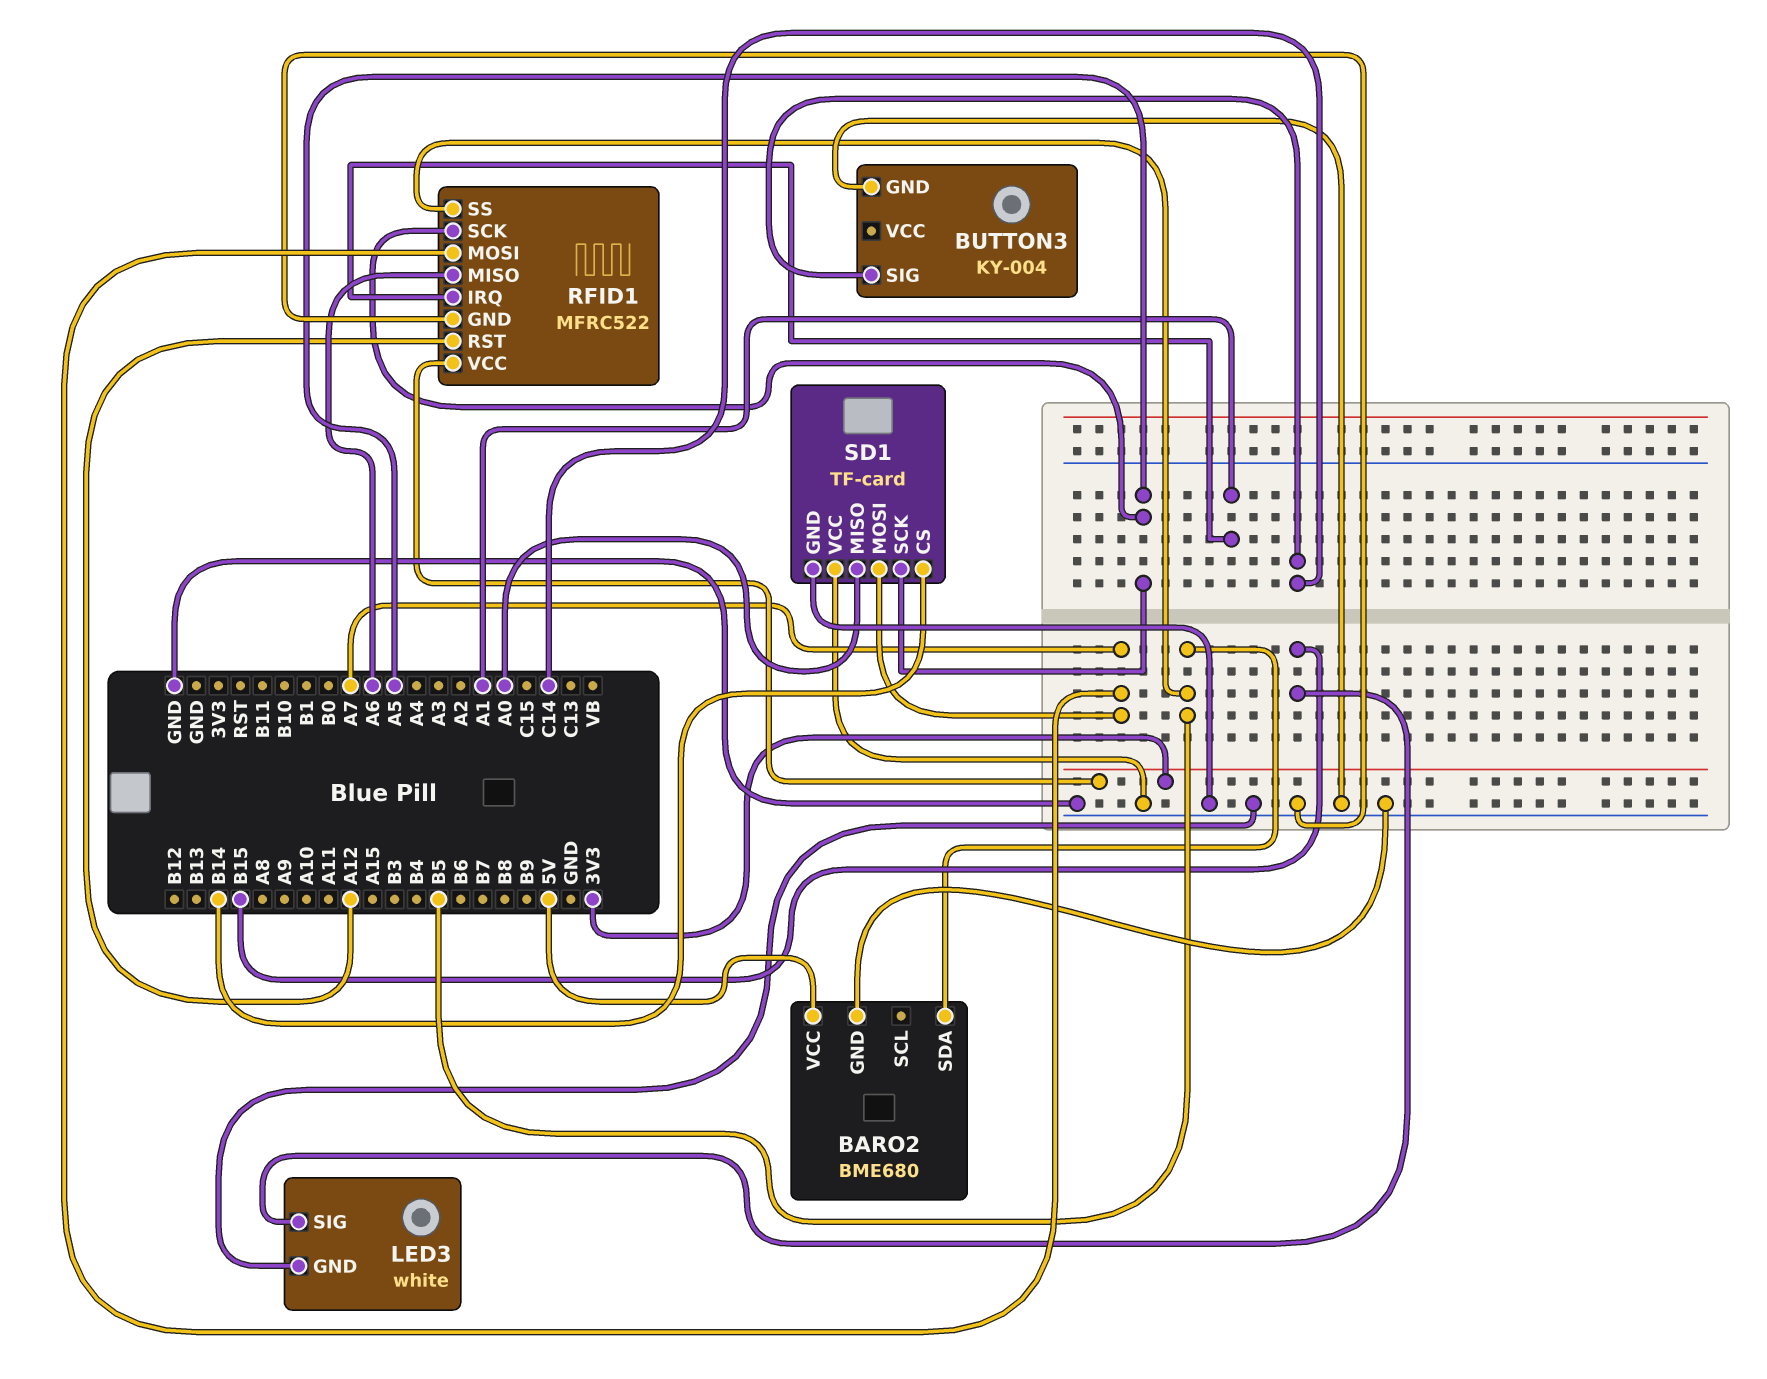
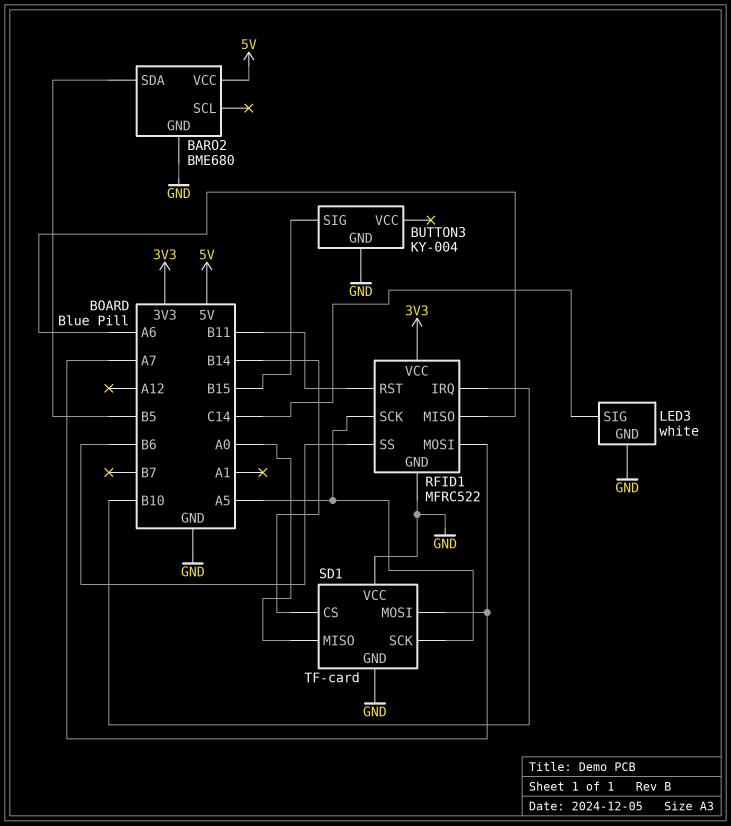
BUTTON3 pin SIG: C14 -> B15
LED3 pin SIG: B15 -> C14
RFID1 pin IRQ: A1 -> B10
RFID1 pin RST: A12 -> B11
RFID1 pin SS: B5 -> B6

